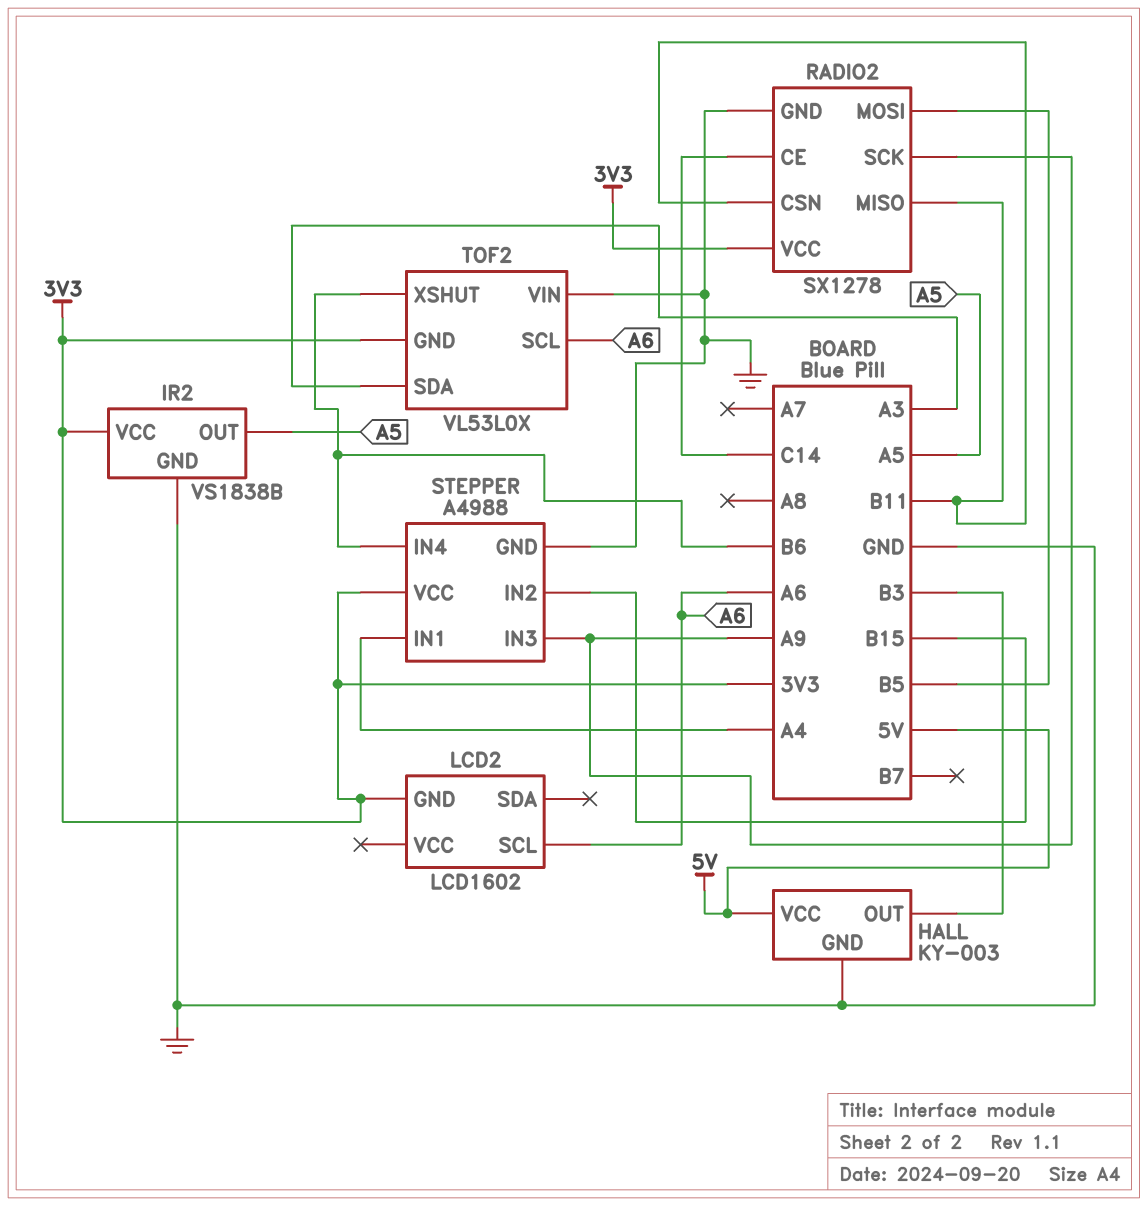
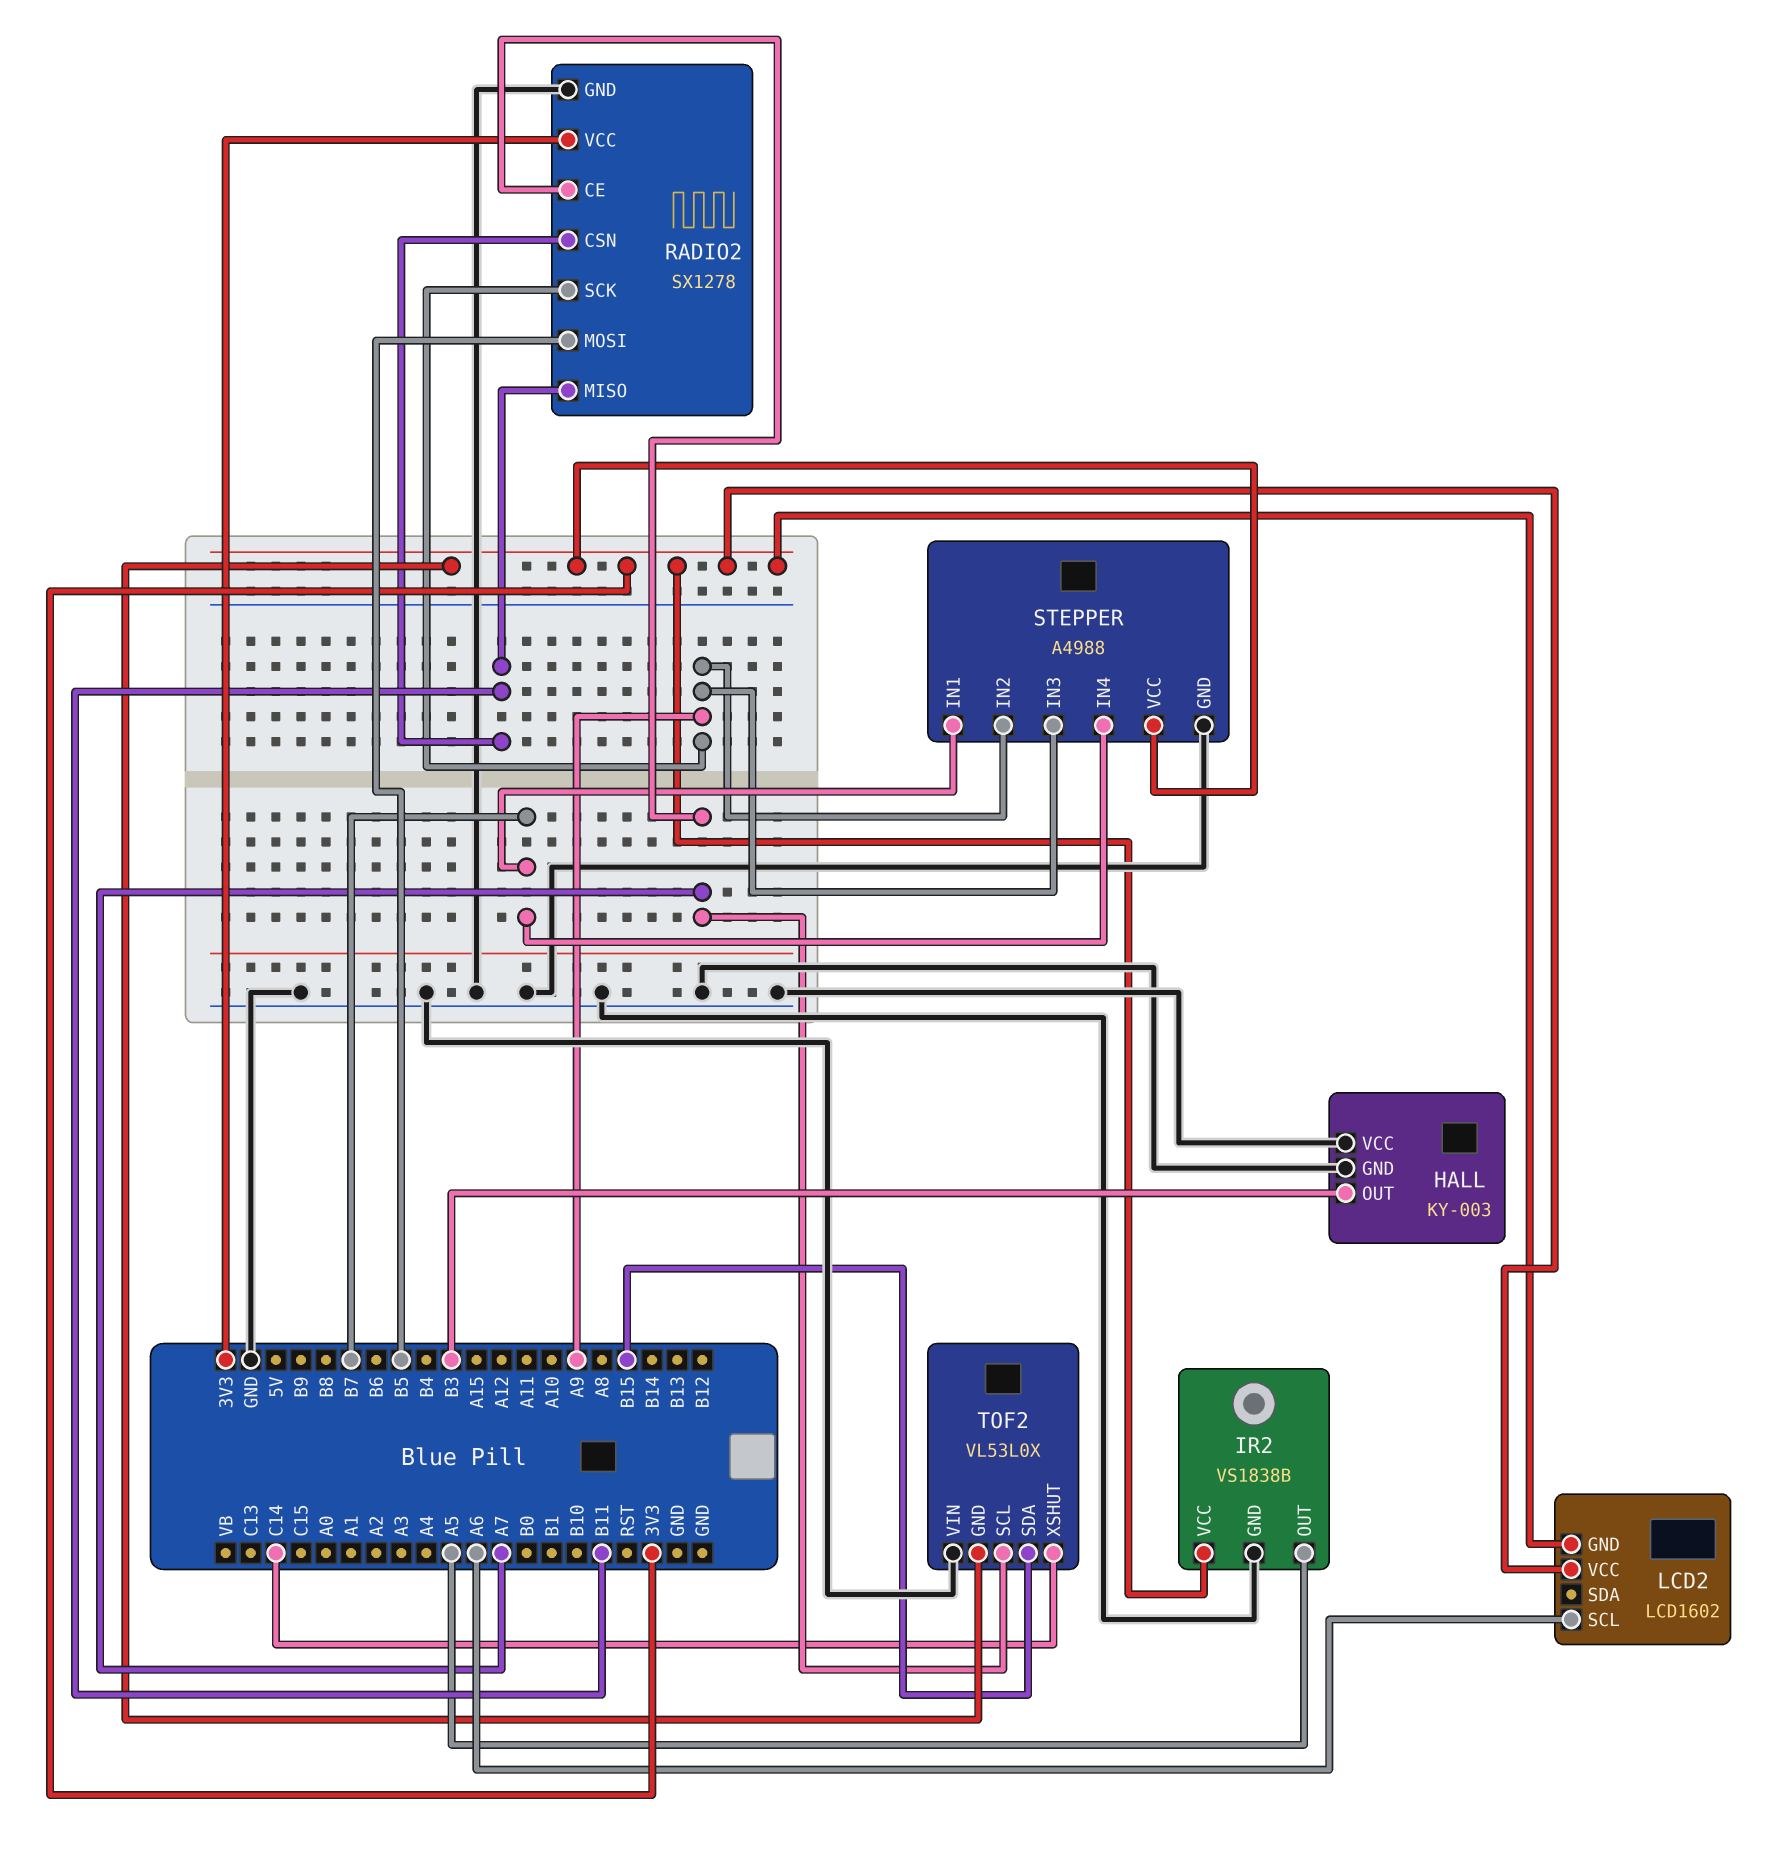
HALL pin VCC: 5V -> GND
LCD2 pin VCC: none -> 3V3
RADIO2 pin CE: C14 -> A7
STEPPER pin IN1: A4 -> B7
STEPPER pin IN2: B15 -> A9
STEPPER pin IN4: B6 -> B7
TOF2 pin SCL: A6 -> A7
TOF2 pin SDA: A3 -> B15
TOF2 pin XSHUT: B6 -> C14

